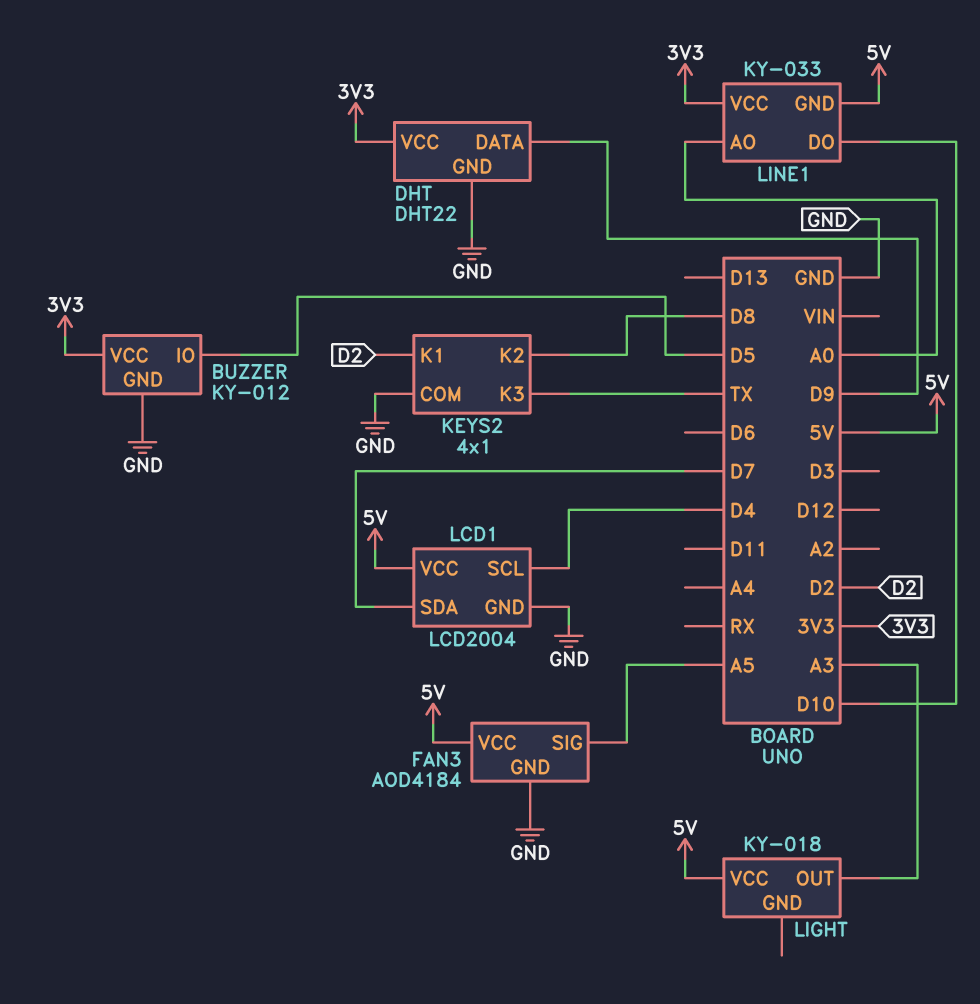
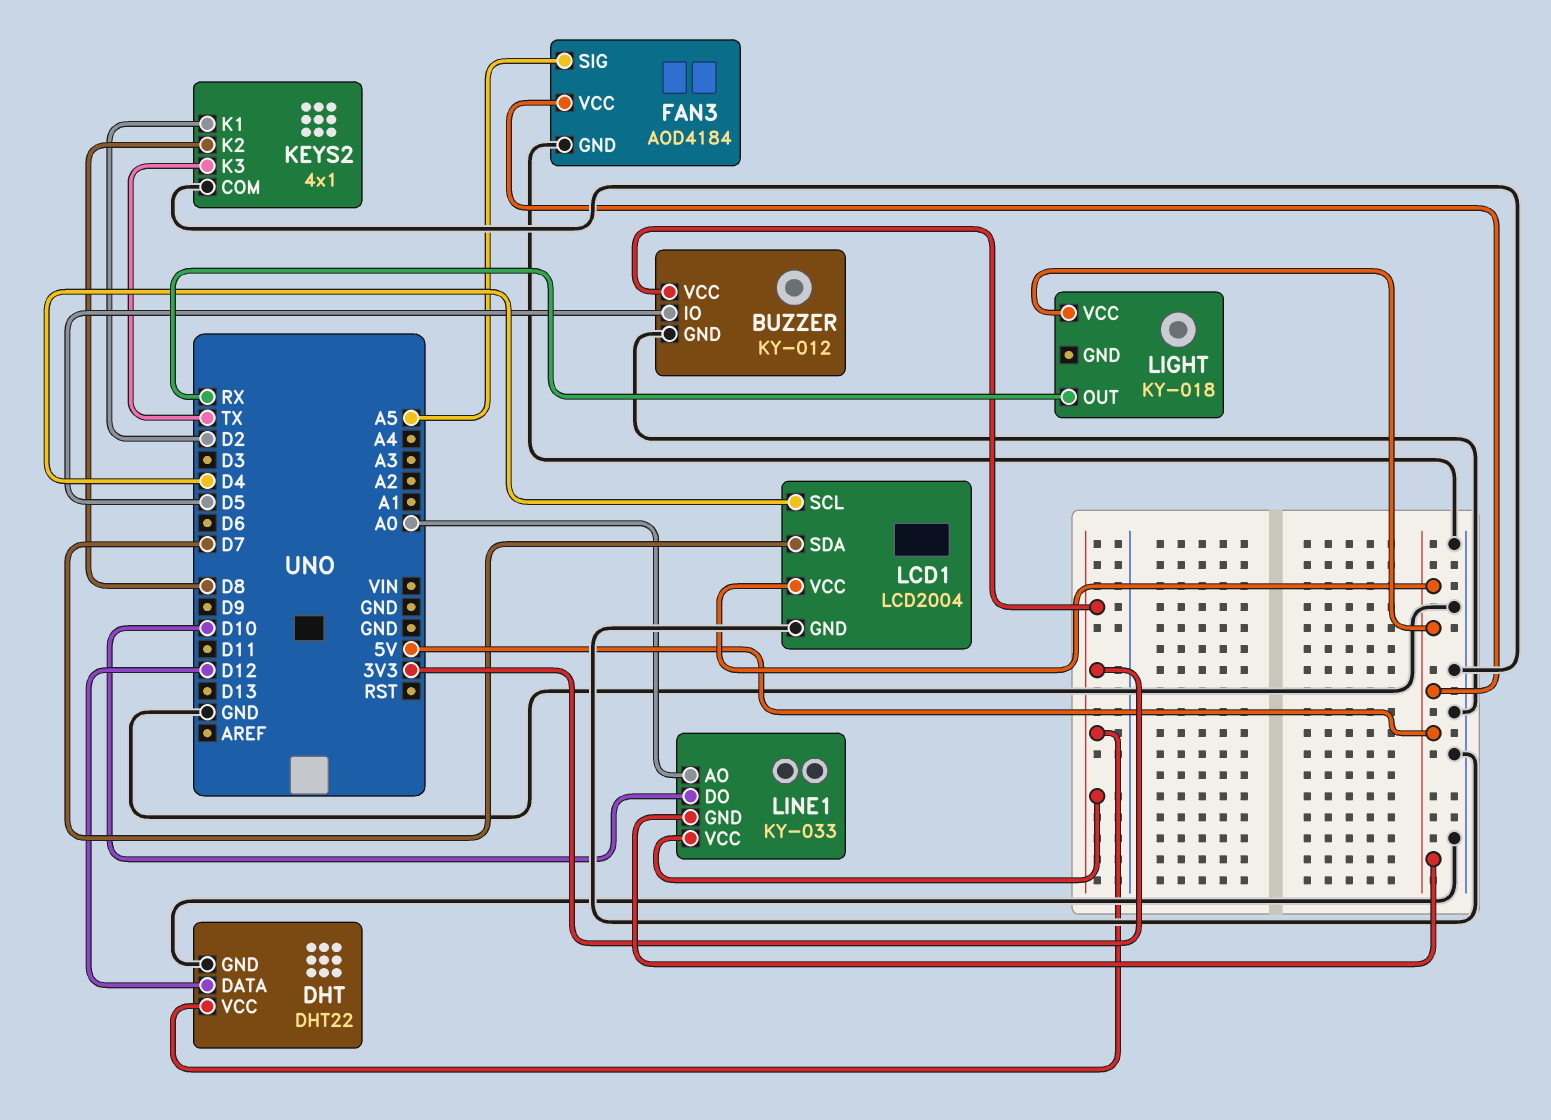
DHT pin DATA: D9 -> D12
LIGHT pin OUT: A3 -> RX

